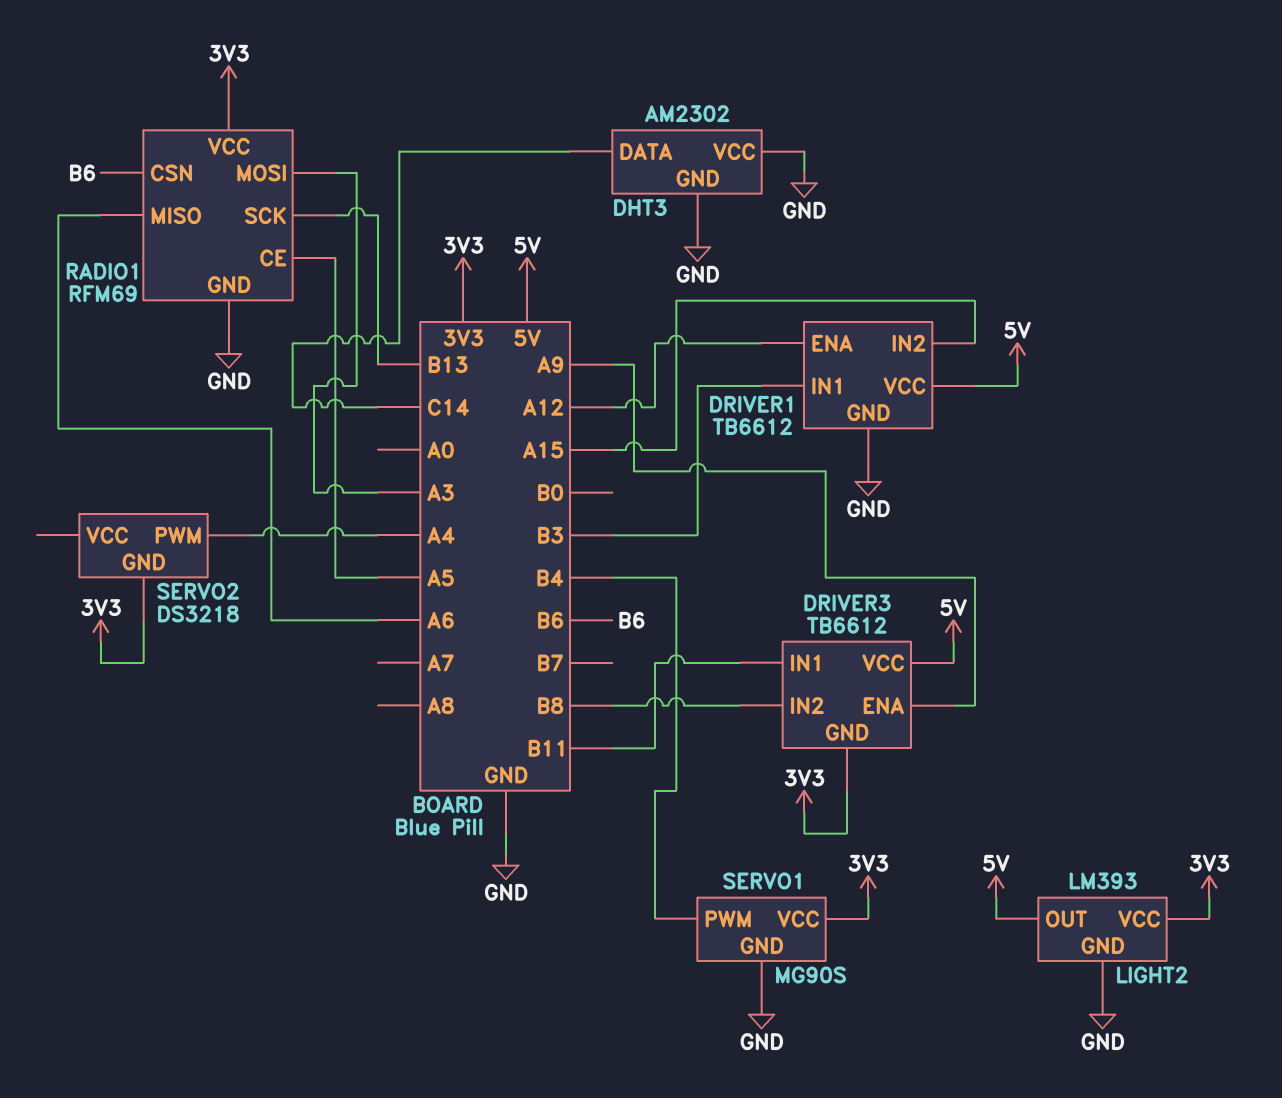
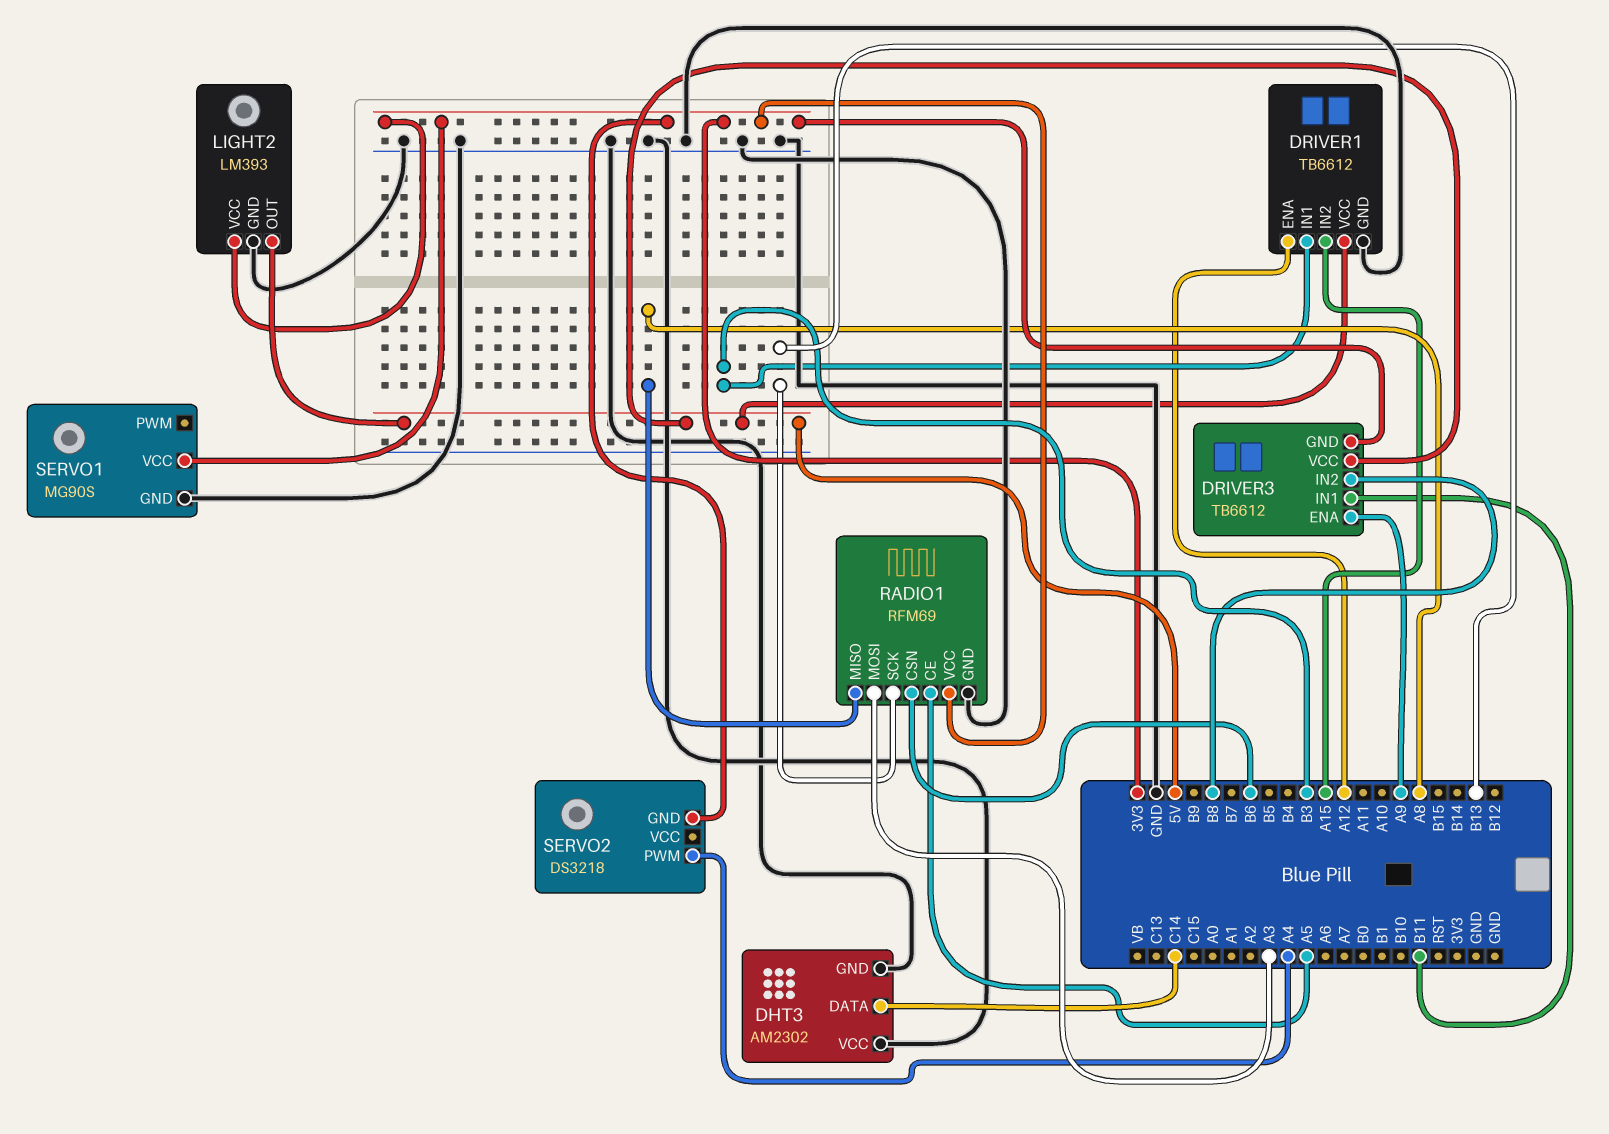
RADIO1 pin MISO: A6 -> A8
SERVO1 pin PWM: B4 -> none

